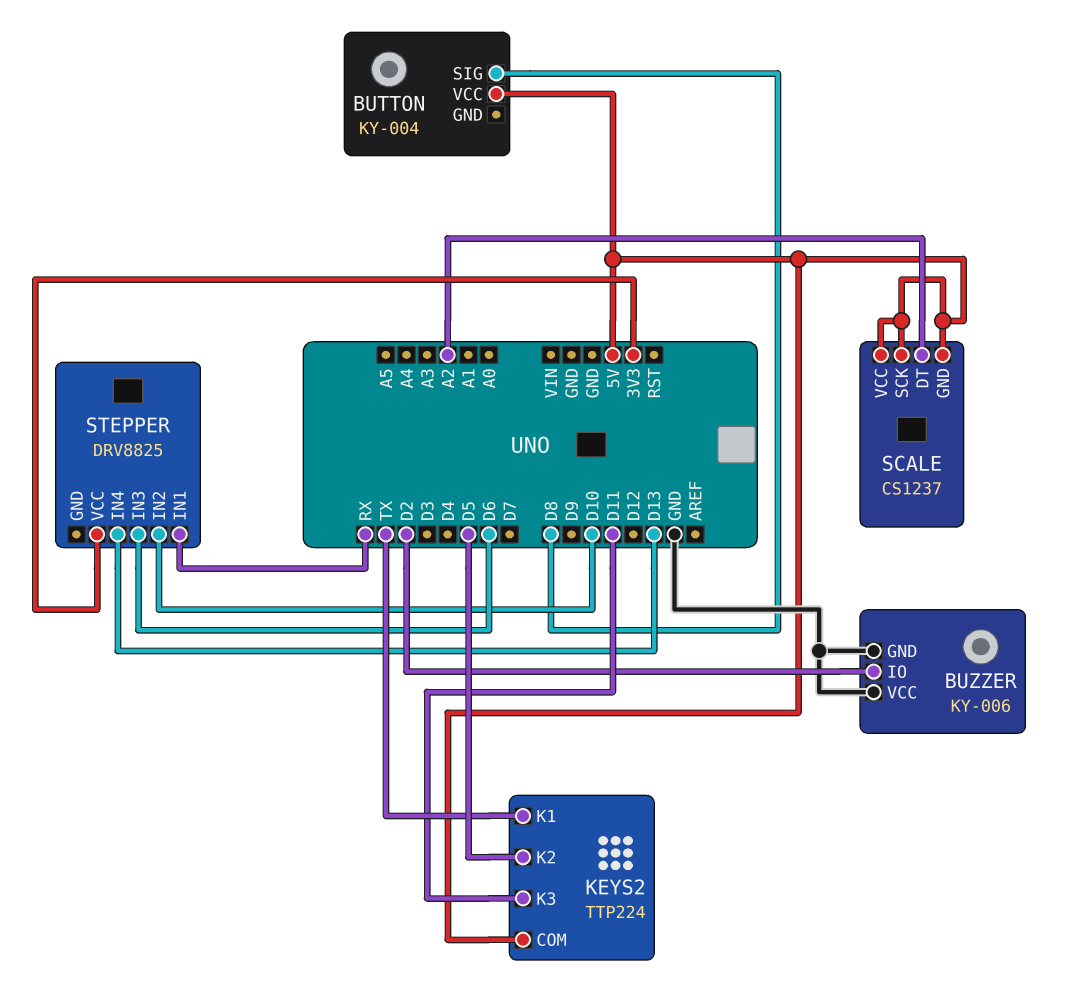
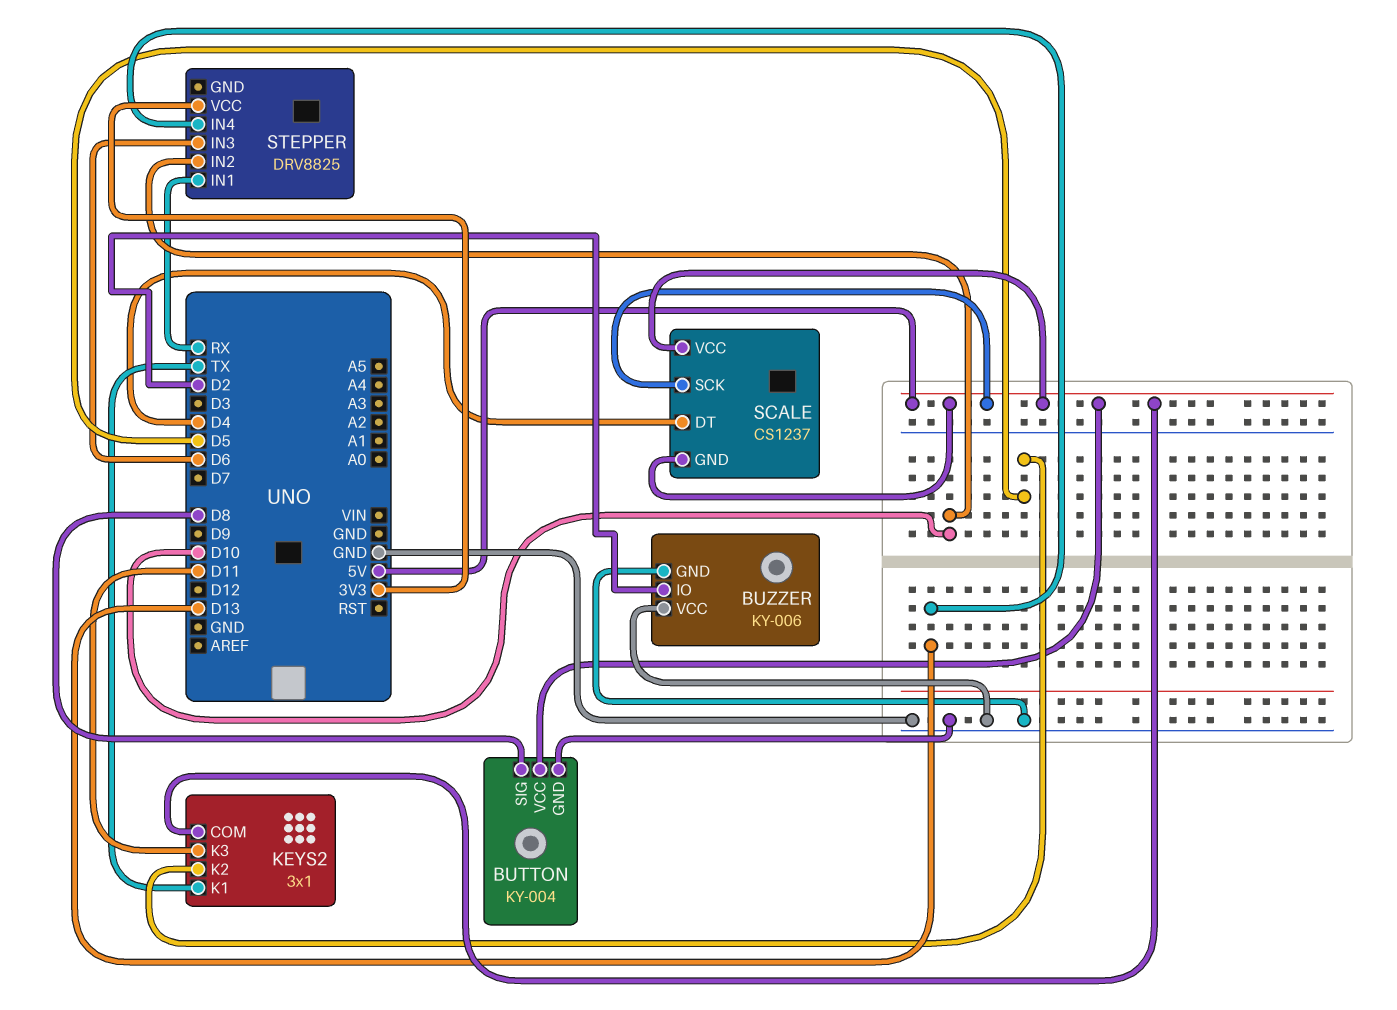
BUTTON pin GND: none -> GND
KEYS2: TTP224 -> 3x1
SCALE pin DT: A2 -> D4

